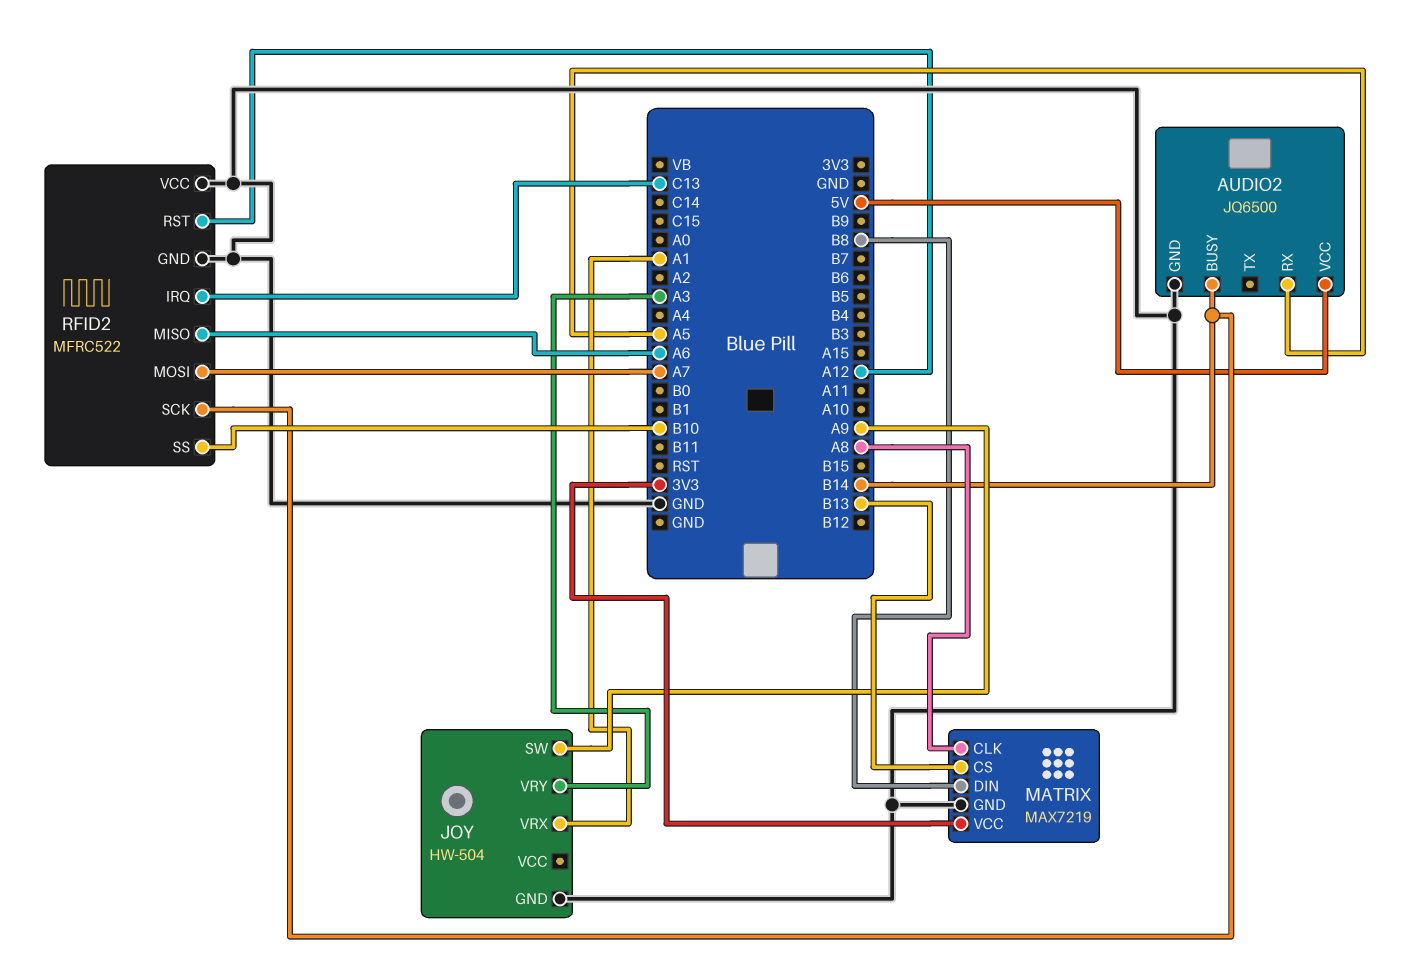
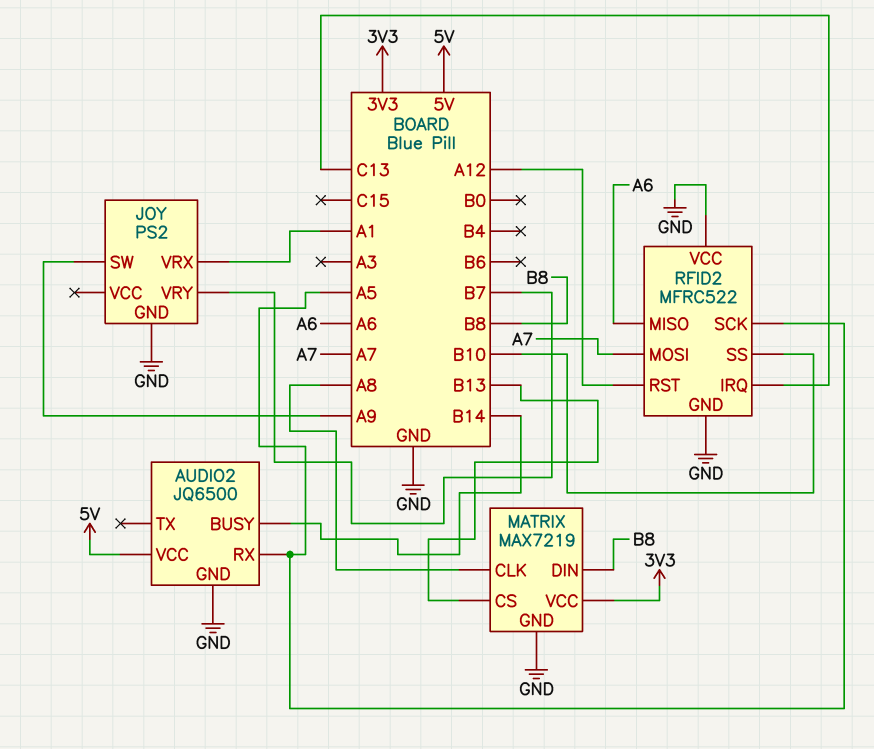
JOY: HW-504 -> PS2
JOY pin VRY: A3 -> B7
RFID2 pin SCK: B14 -> A5

